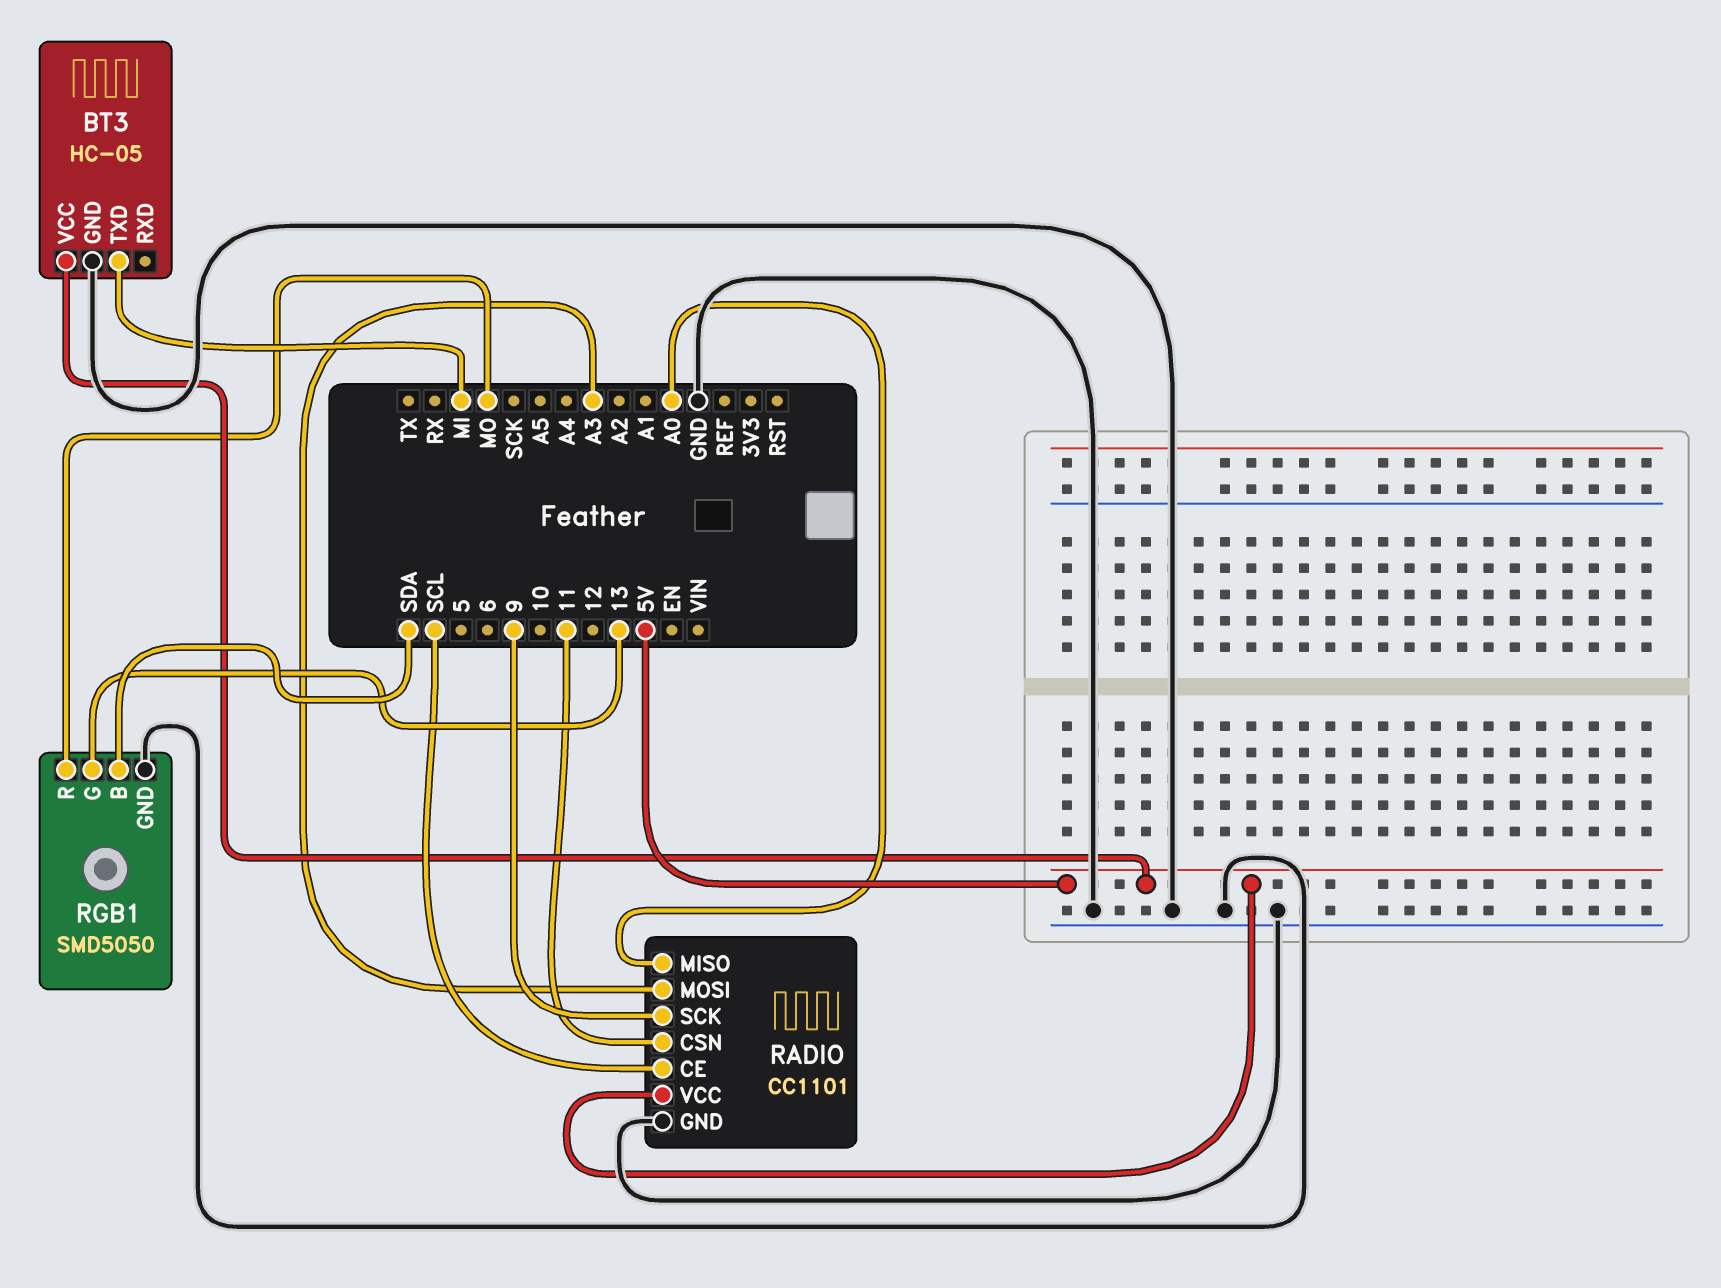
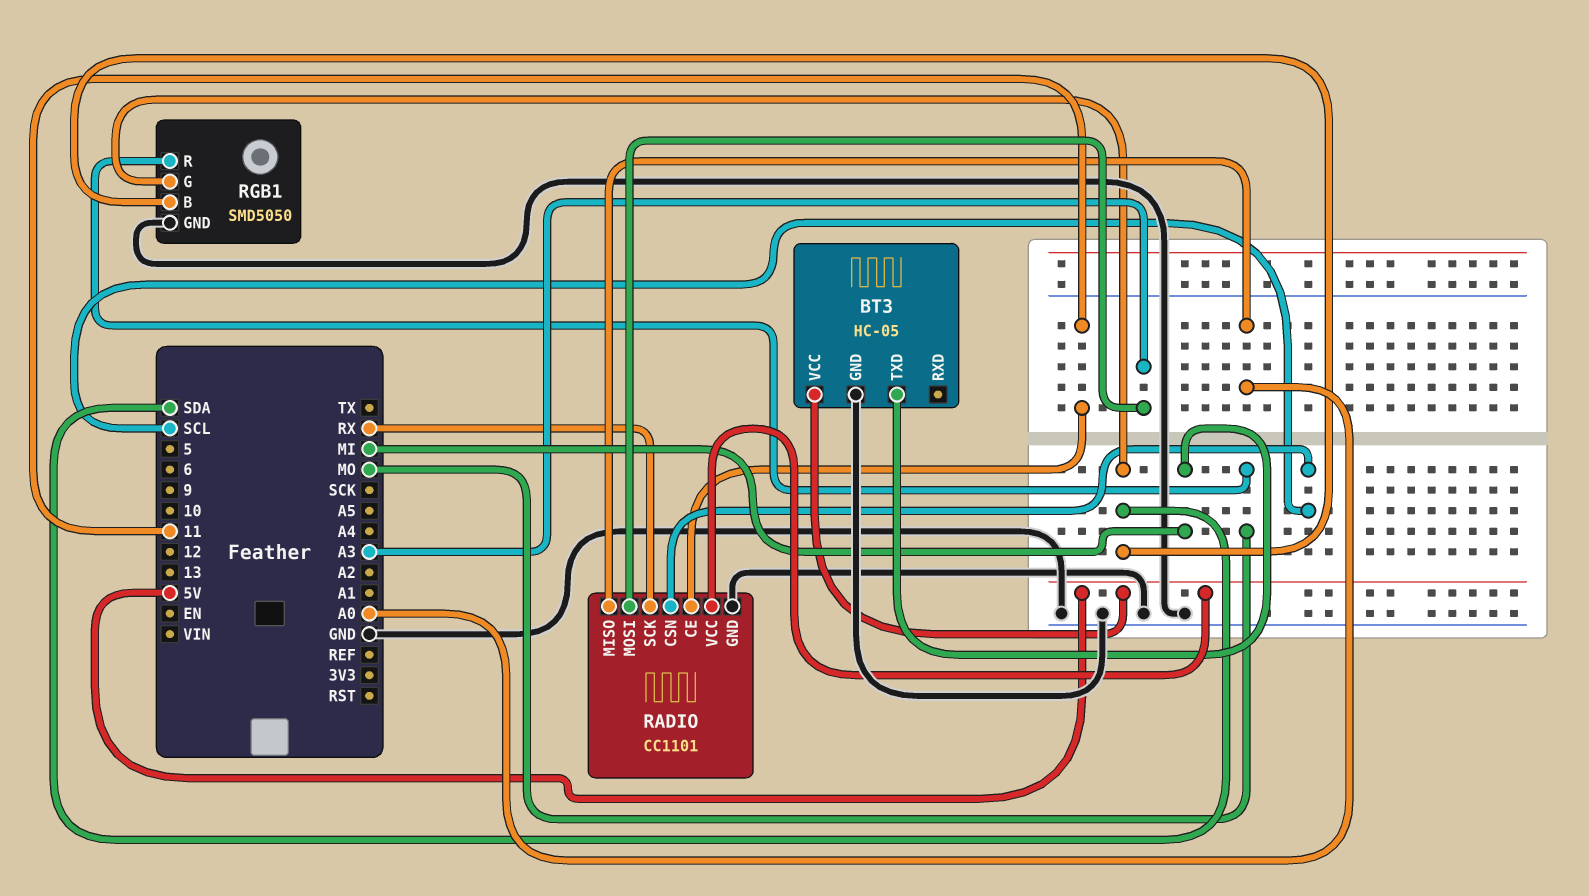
RADIO pin CE: SCL -> 11
RADIO pin CSN: 11 -> SCL
RADIO pin SCK: 9 -> RX
RGB1 pin G: 13 -> SDA

